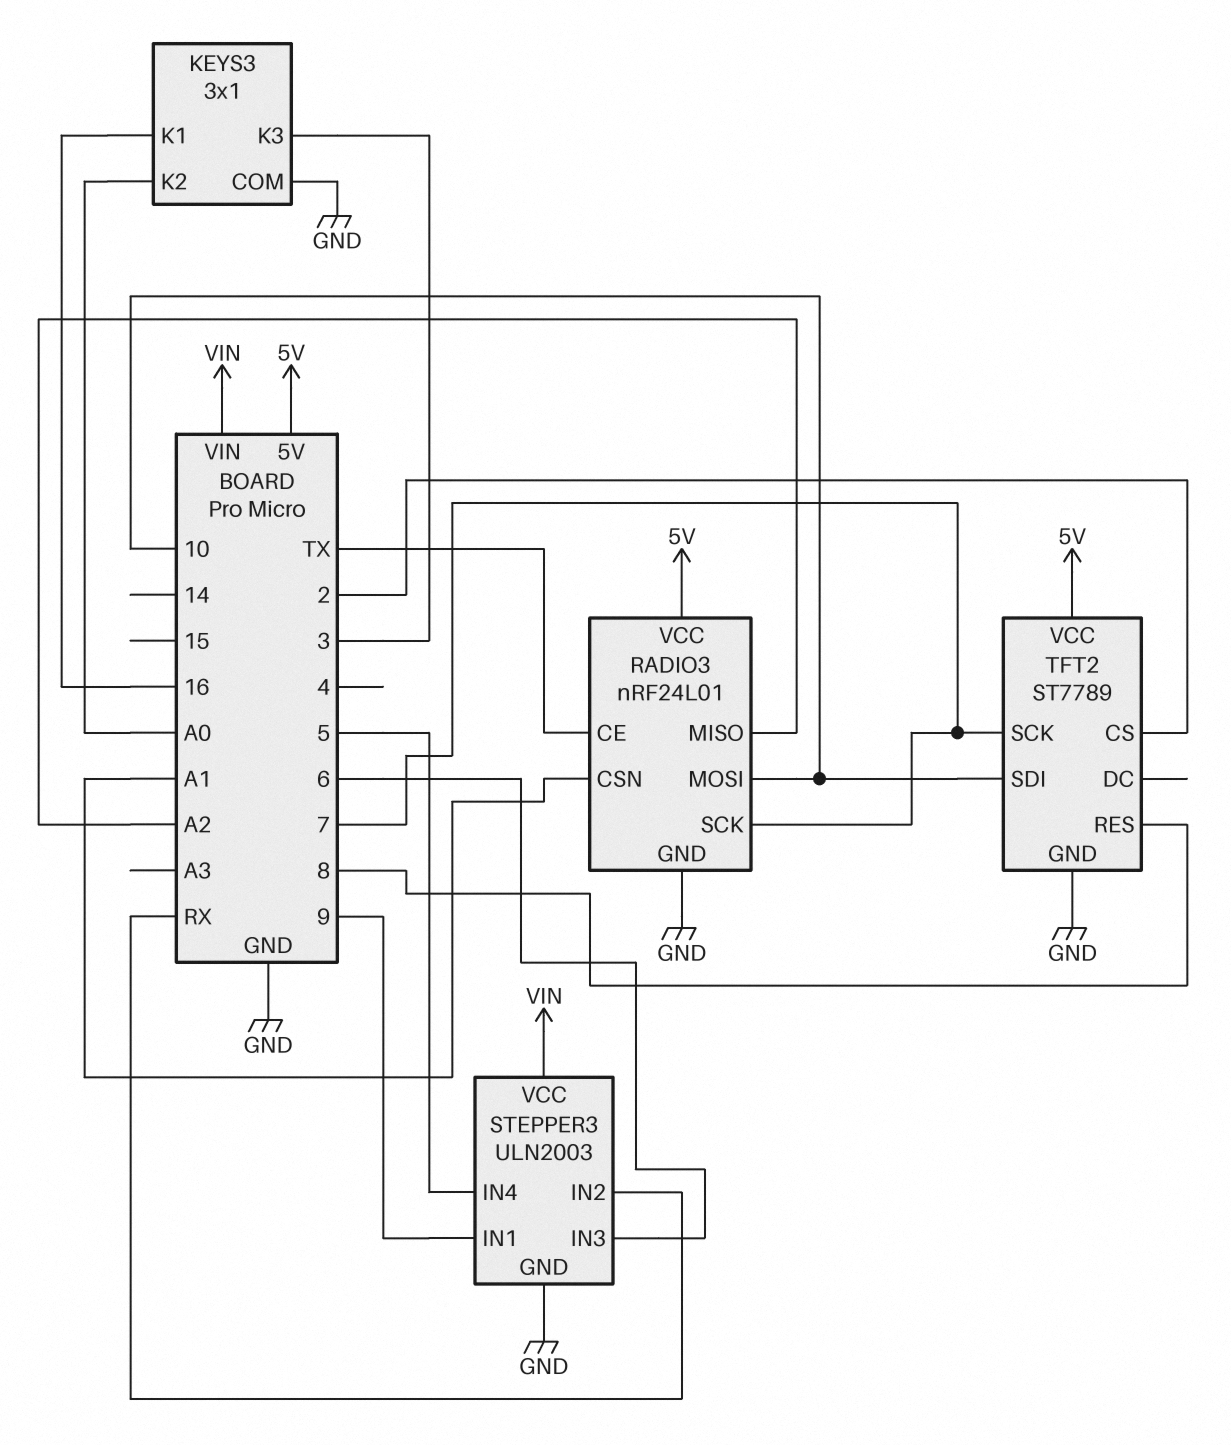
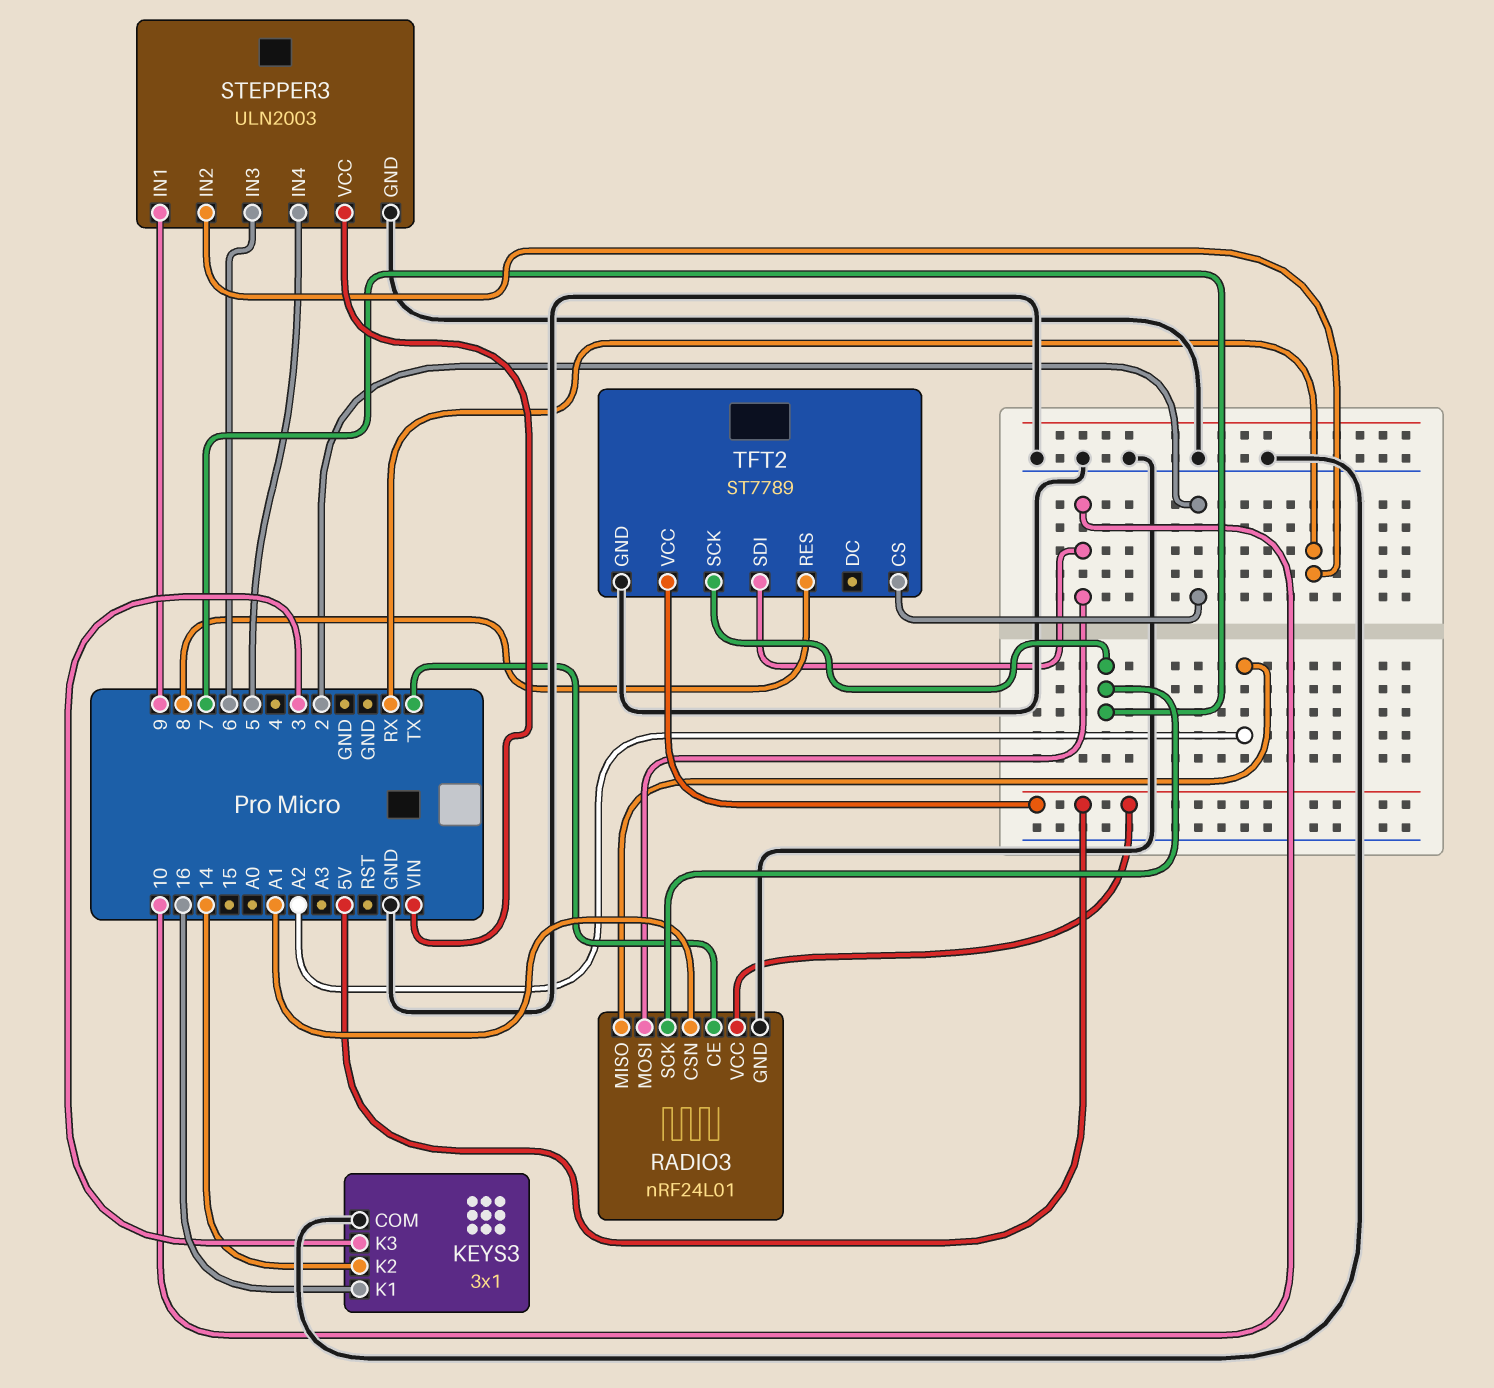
KEYS3 pin K2: A0 -> 14

